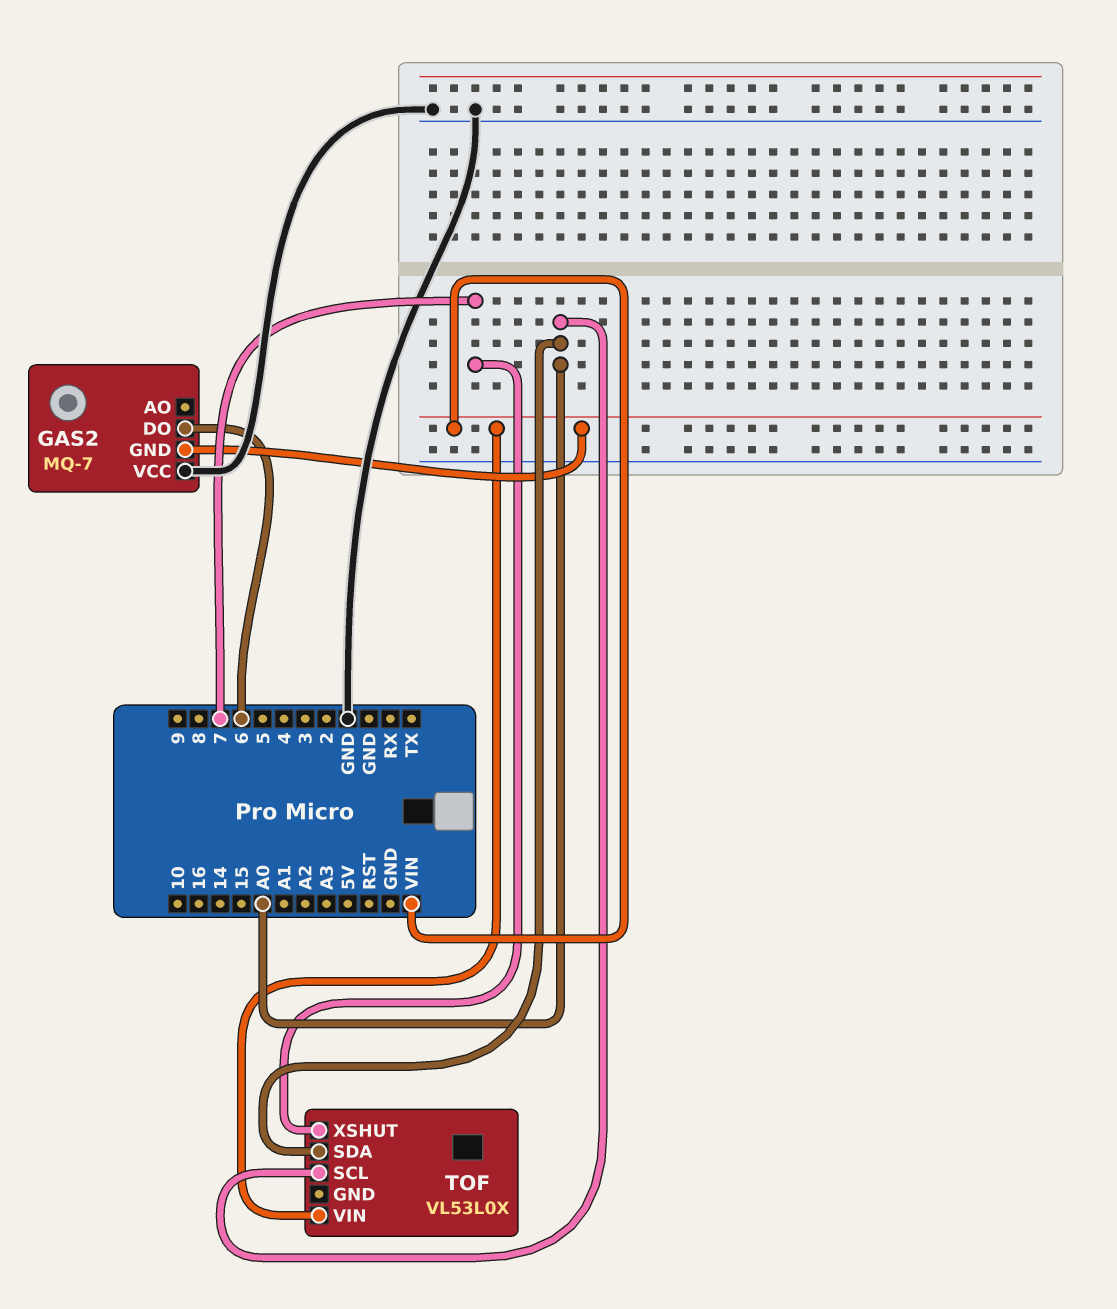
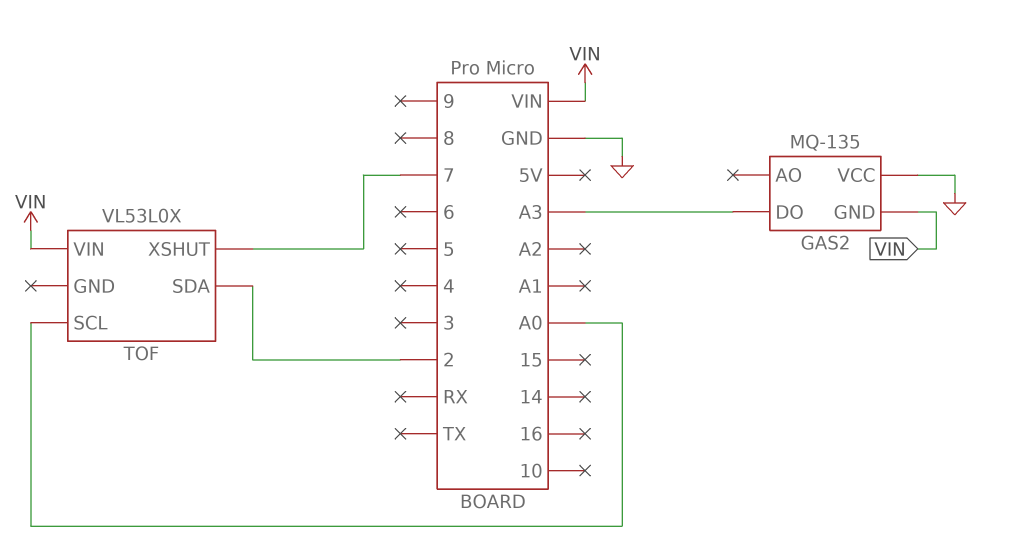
GAS2: MQ-7 -> MQ-135
GAS2 pin DO: 6 -> A3
TOF pin SDA: A0 -> 2

